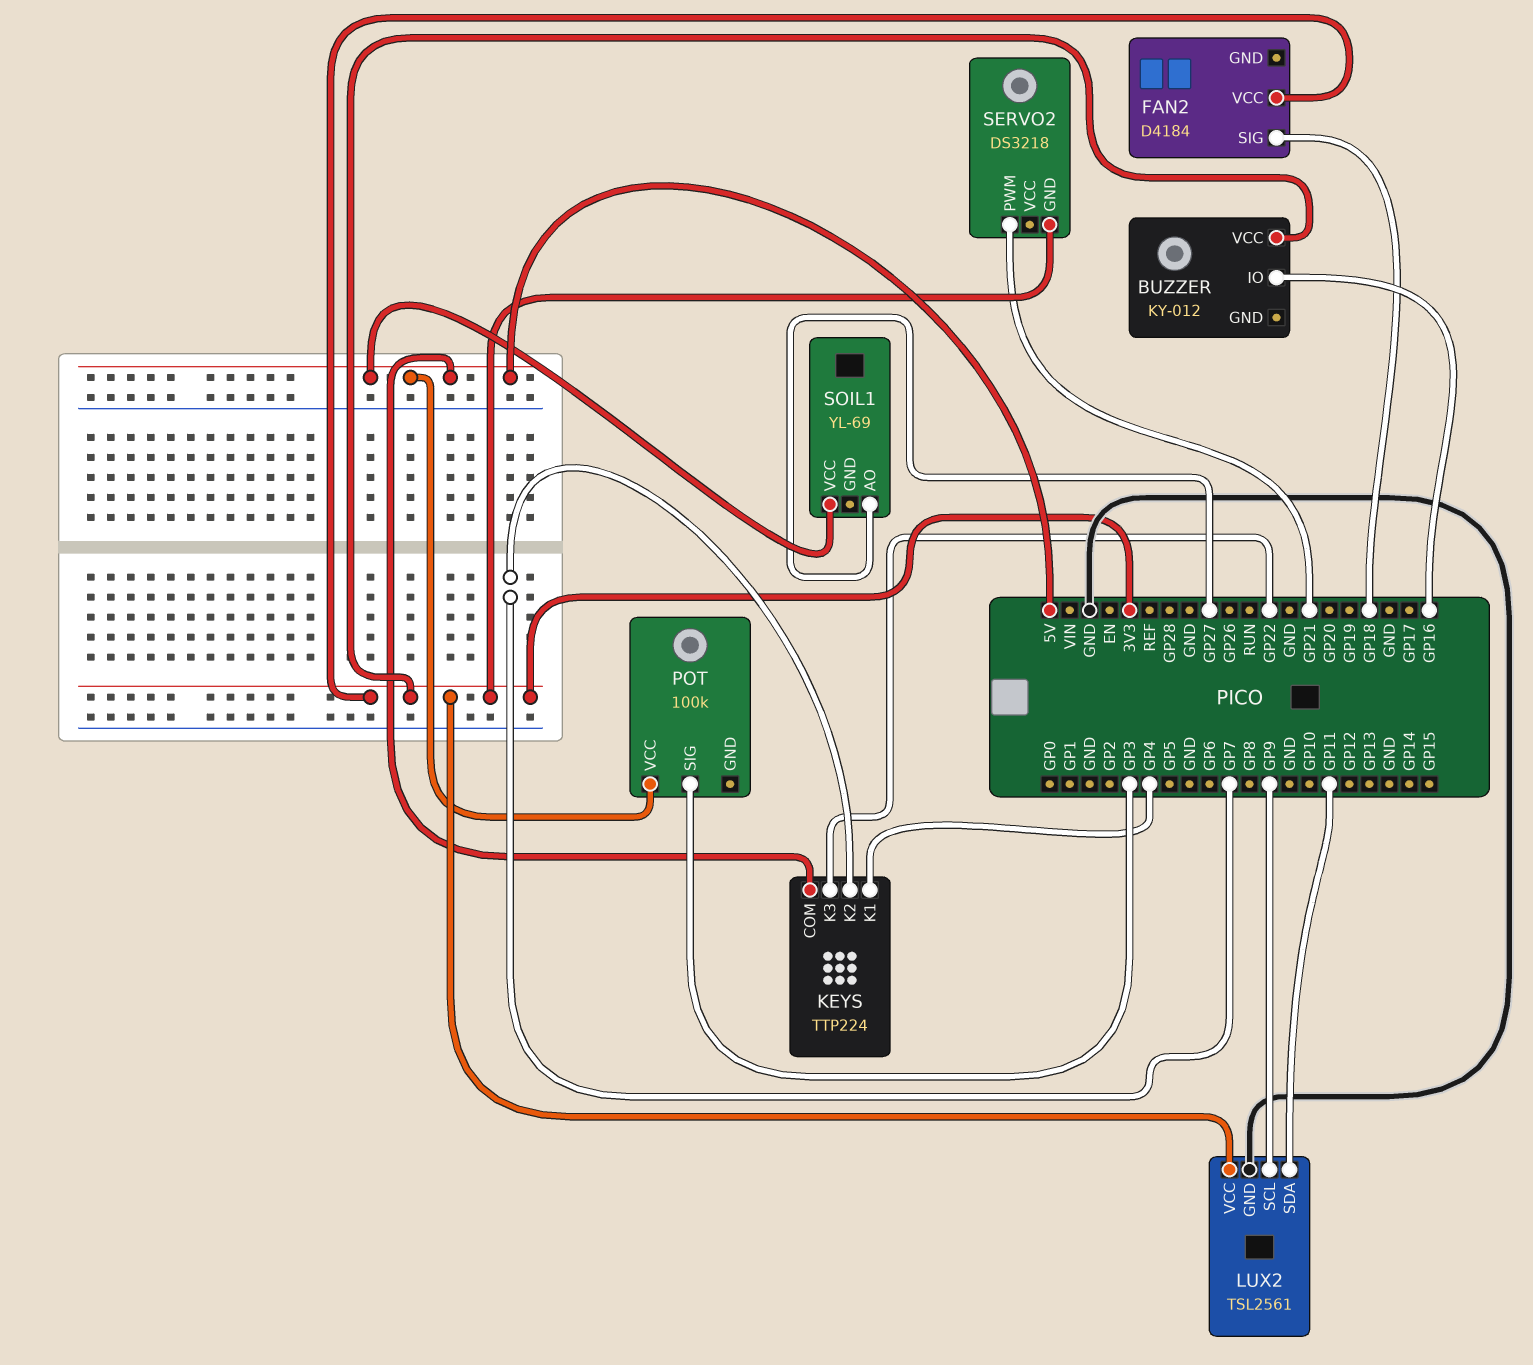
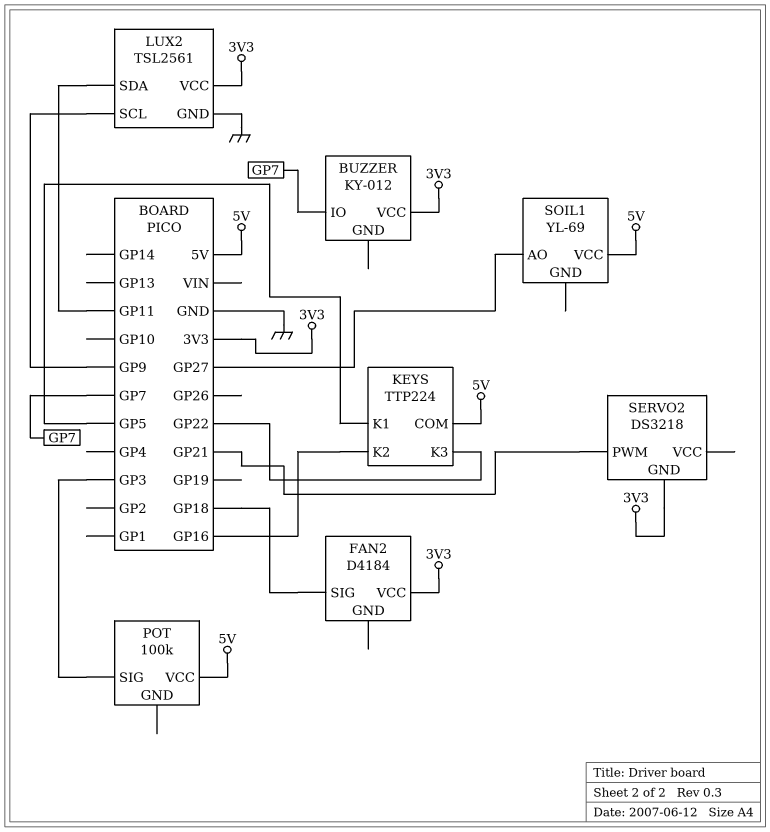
BUZZER pin IO: GP16 -> GP7
KEYS pin K1: GP4 -> GP5
KEYS pin K2: GP7 -> GP16

